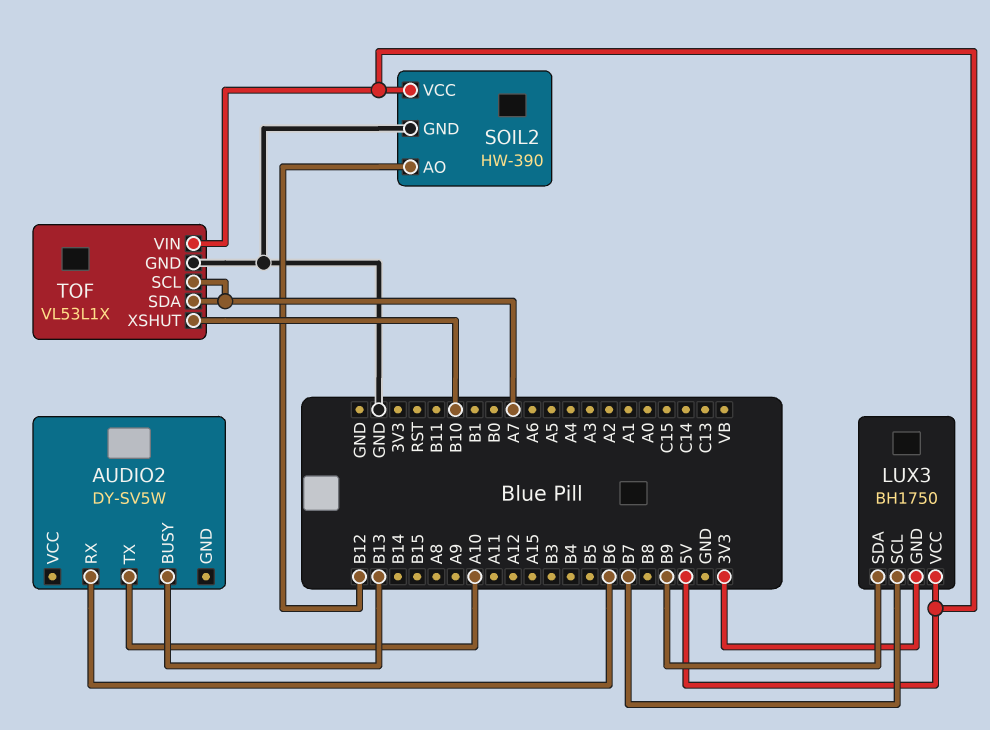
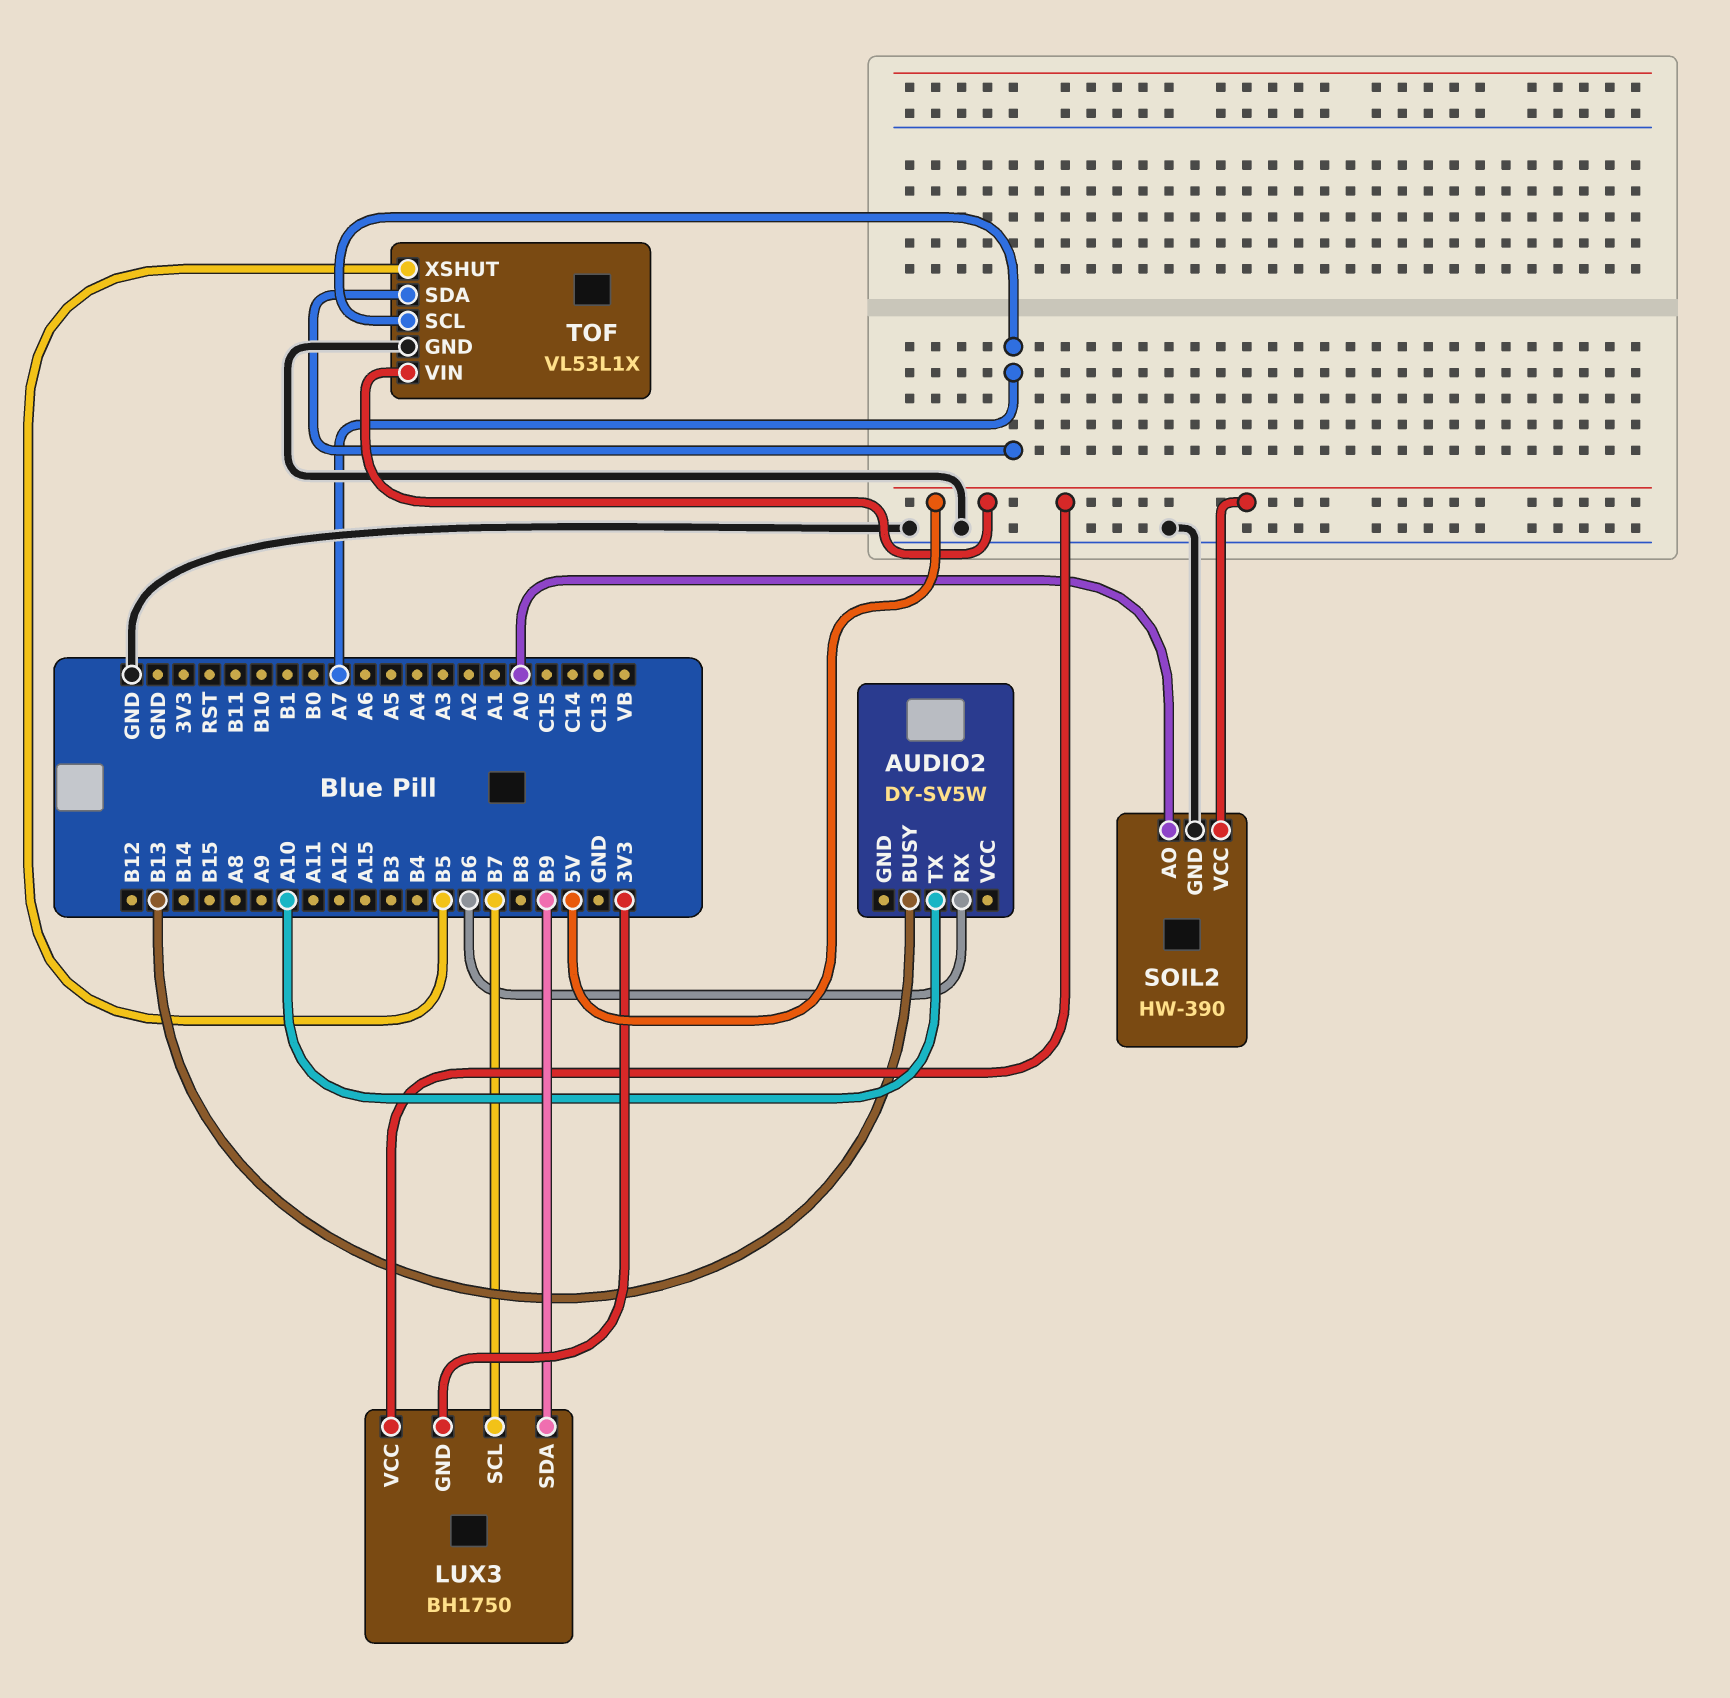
SOIL2 pin AO: B12 -> A0
TOF pin XSHUT: B10 -> B5

